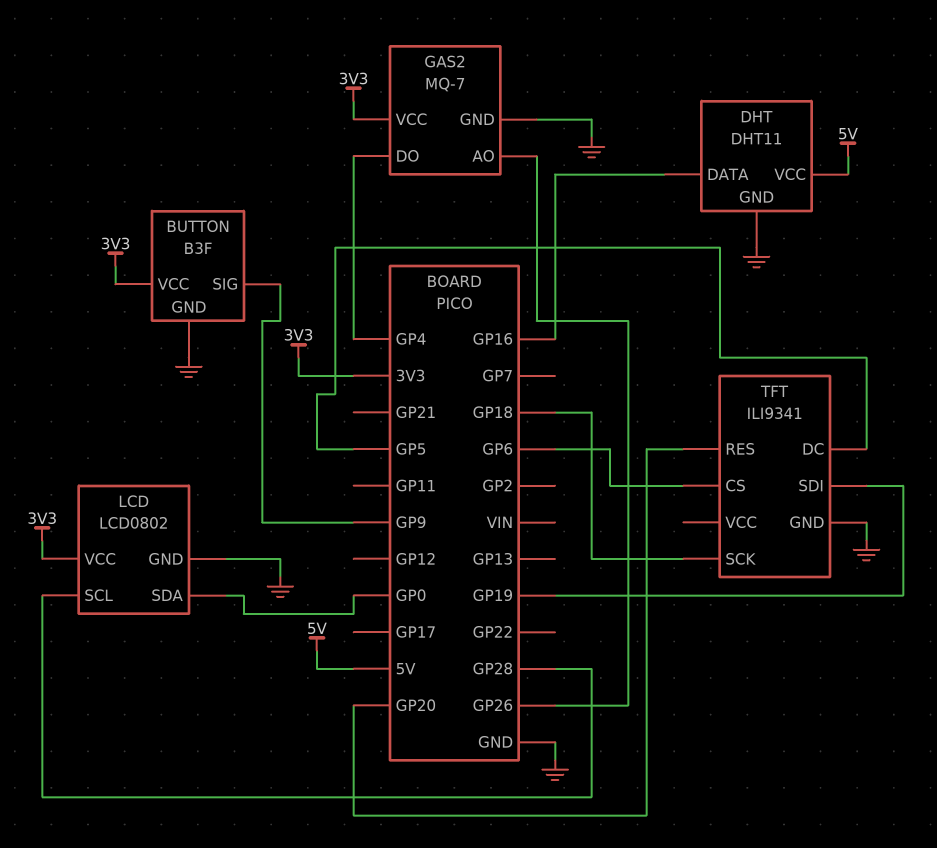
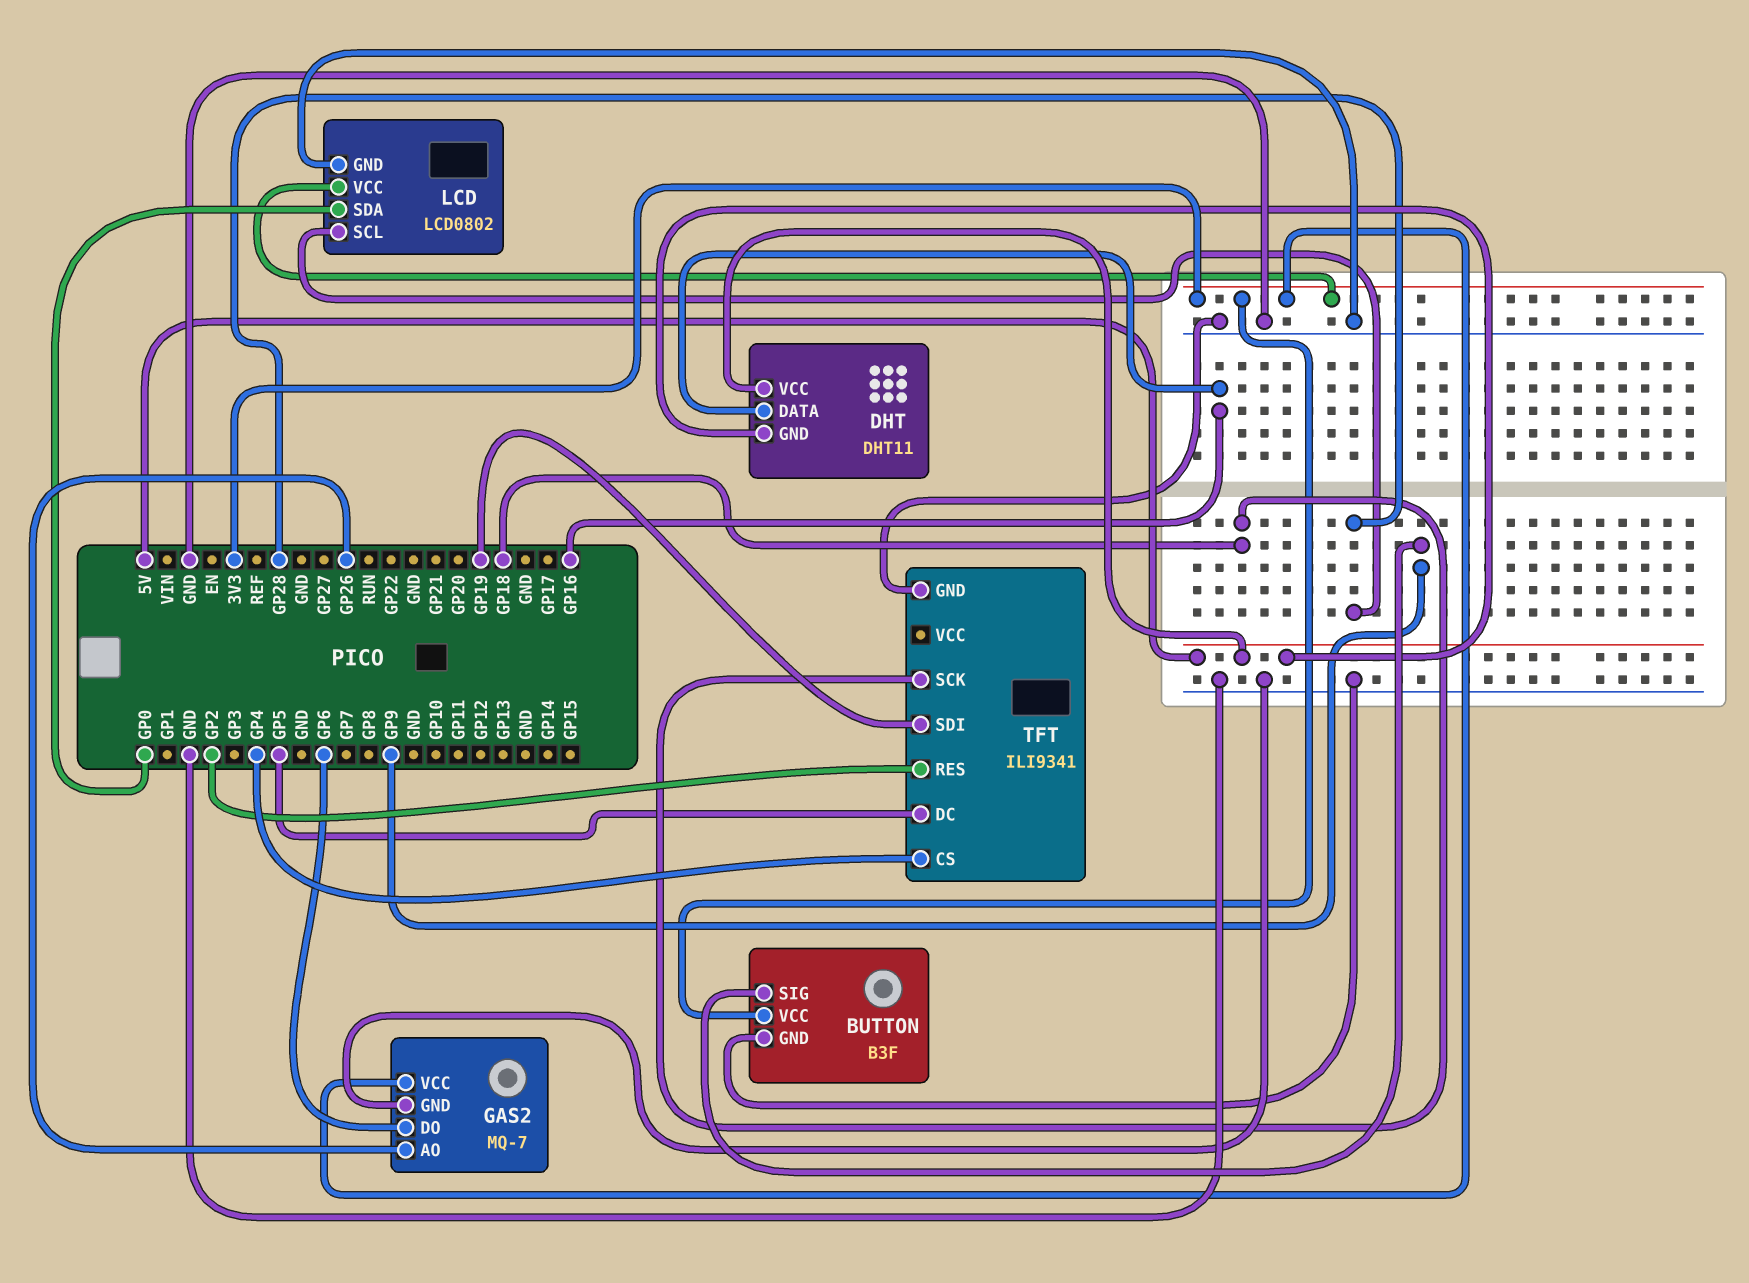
DHT pin GND: GND -> 5V
GAS2 pin DO: GP4 -> GP6
TFT pin CS: GP6 -> GP4
TFT pin RES: GP20 -> GP2

